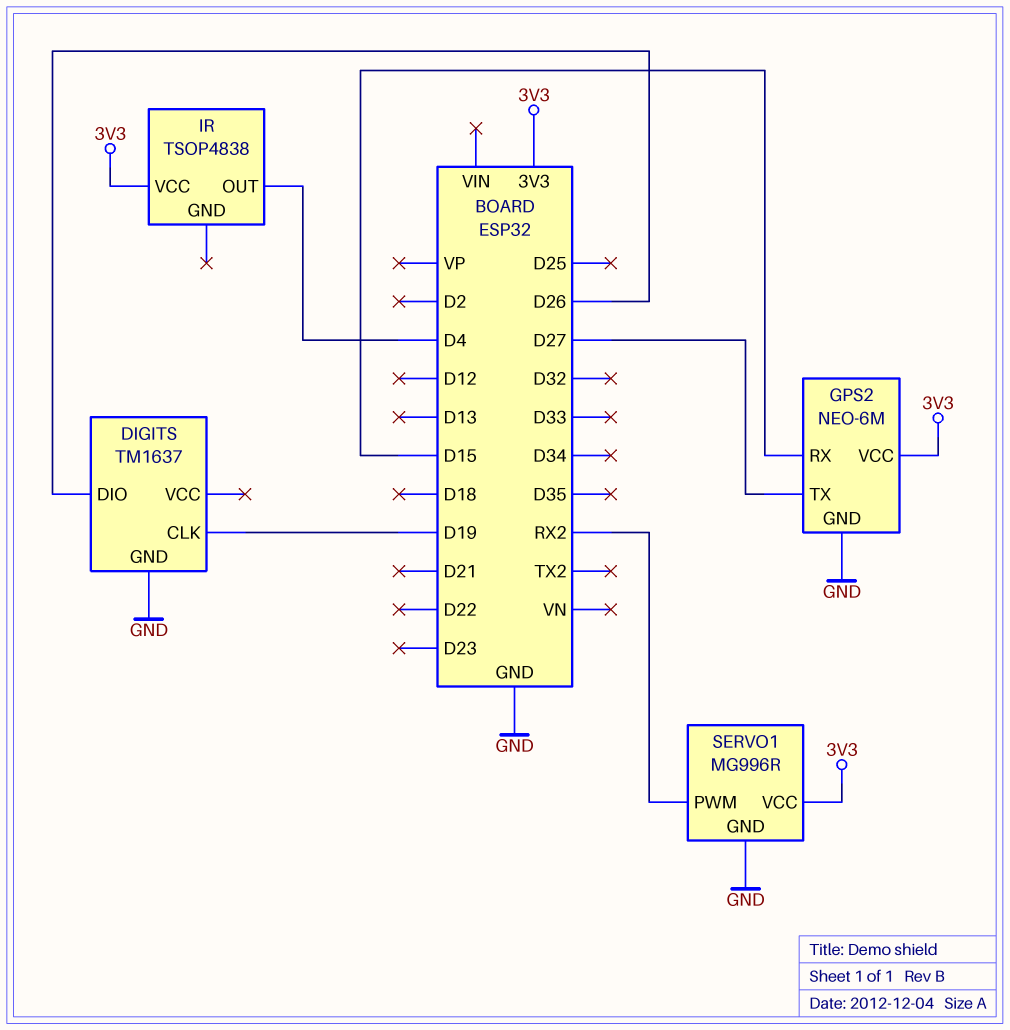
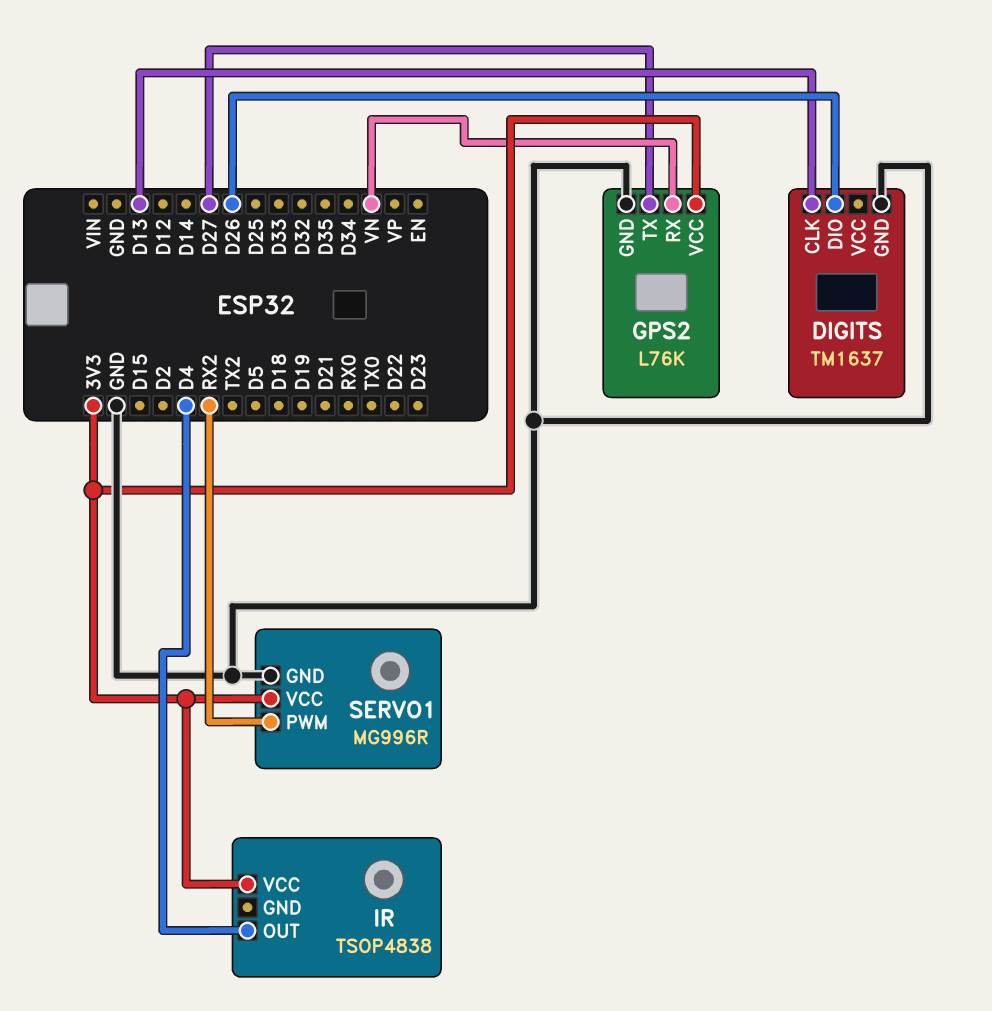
DIGITS pin CLK: D19 -> D13
GPS2: NEO-6M -> L76K
GPS2 pin RX: D15 -> VN

